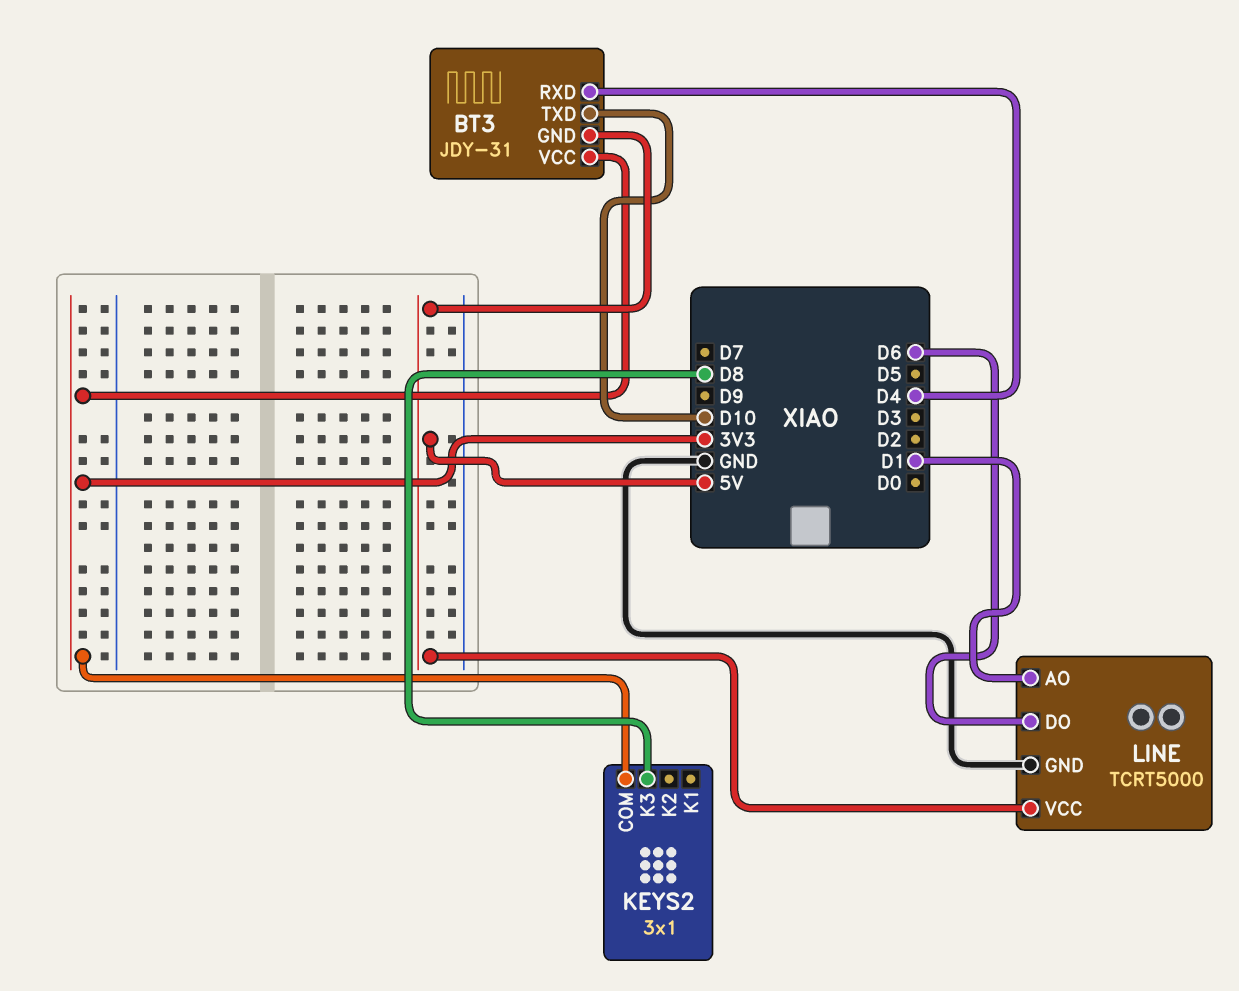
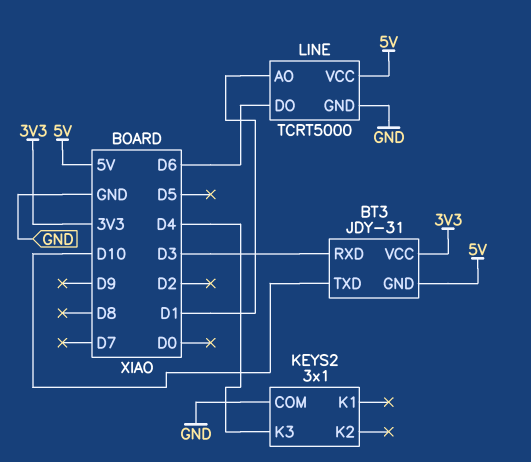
BT3 pin RXD: D4 -> D3
KEYS2 pin COM: 3V3 -> GND
KEYS2 pin K3: D8 -> D4

